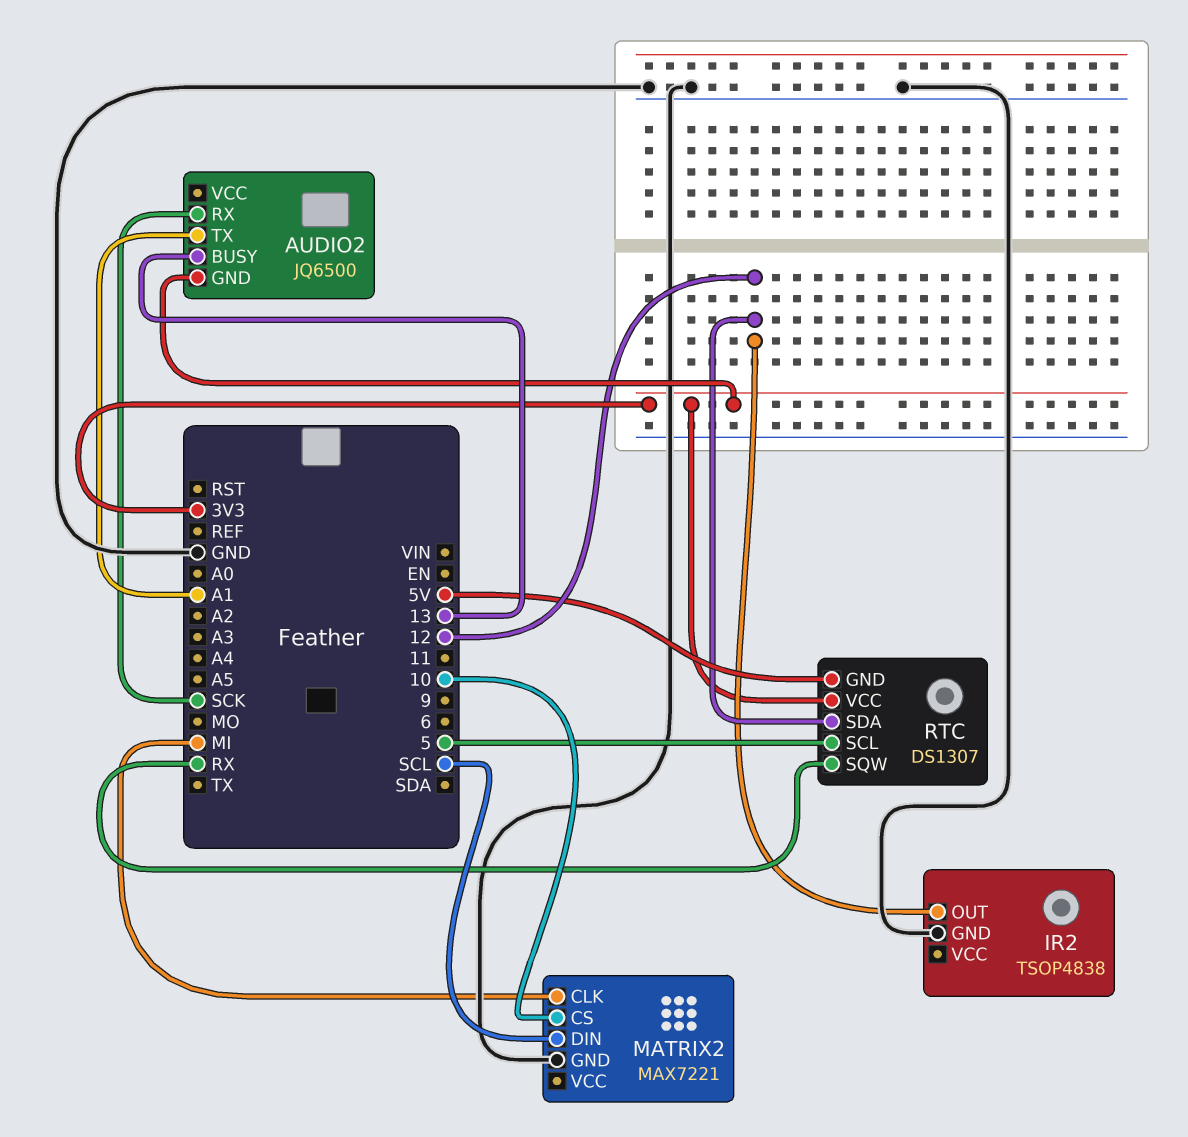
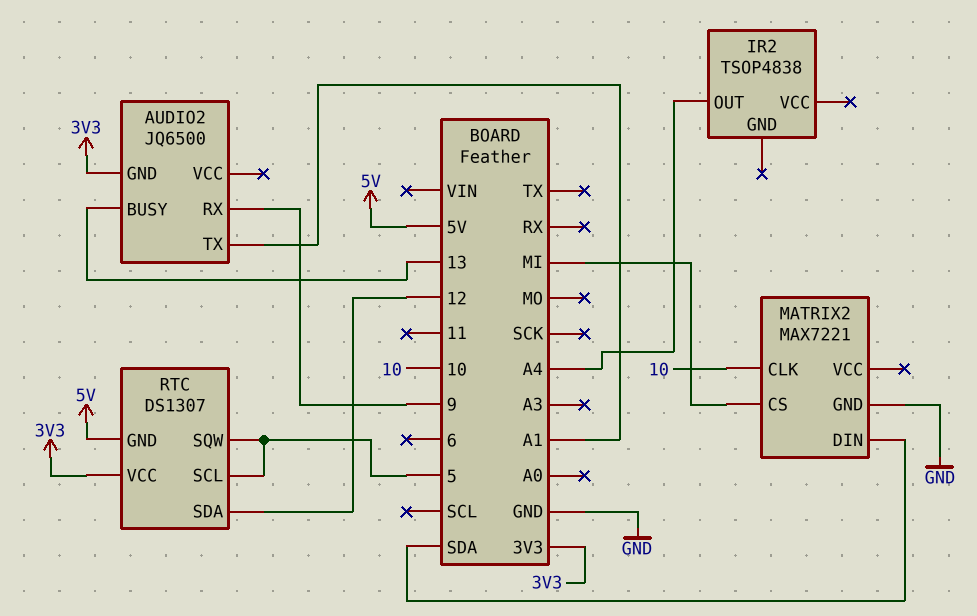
AUDIO2 pin RX: SCK -> 9
IR2 pin GND: GND -> none
IR2 pin OUT: 12 -> A4
MATRIX2 pin CLK: MI -> 10
MATRIX2 pin CS: 10 -> MI
MATRIX2 pin DIN: SCL -> SDA
RTC pin SQW: RX -> 5

